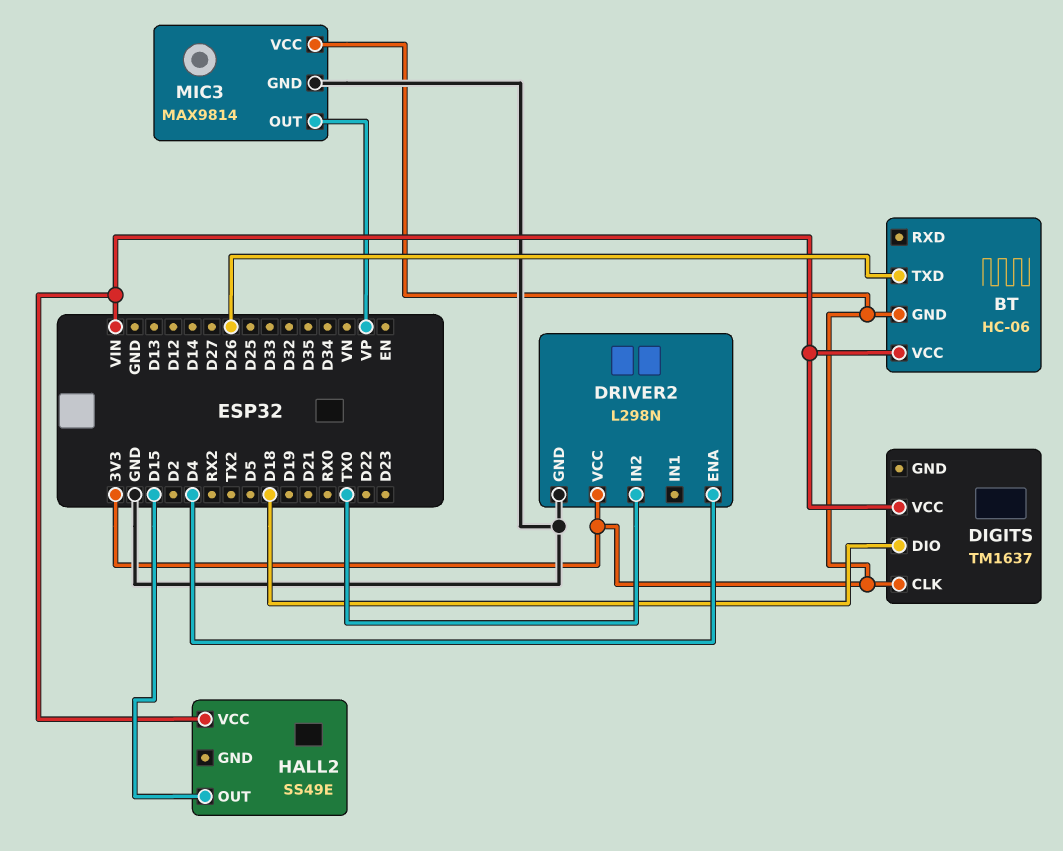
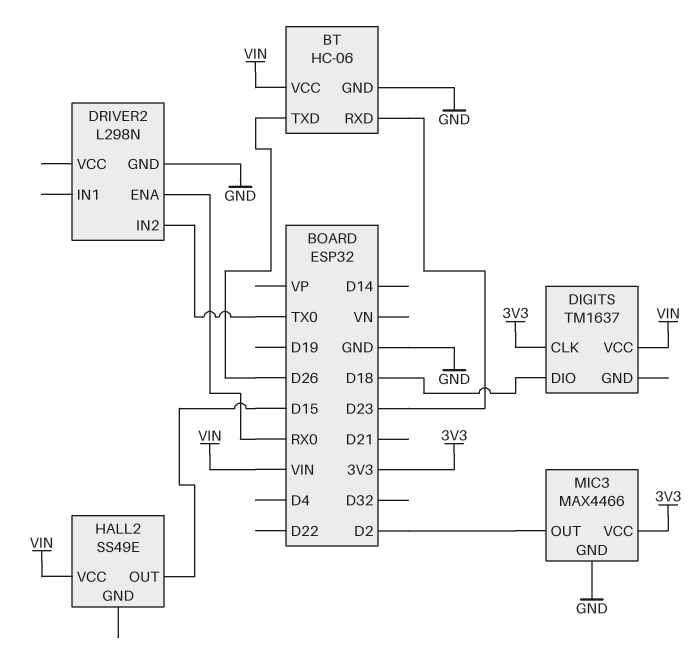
BT pin GND: 3V3 -> GND
BT pin RXD: none -> D23
DRIVER2 pin ENA: D4 -> RX0
DRIVER2 pin VCC: 3V3 -> none
MIC3: MAX9814 -> MAX4466
MIC3 pin OUT: VP -> D2

